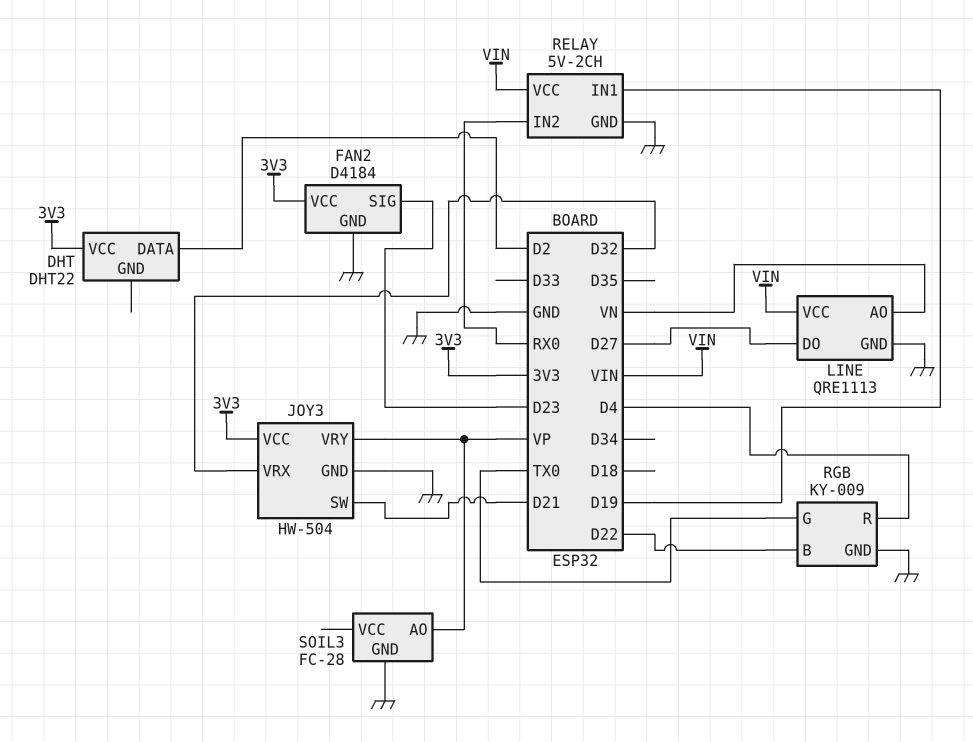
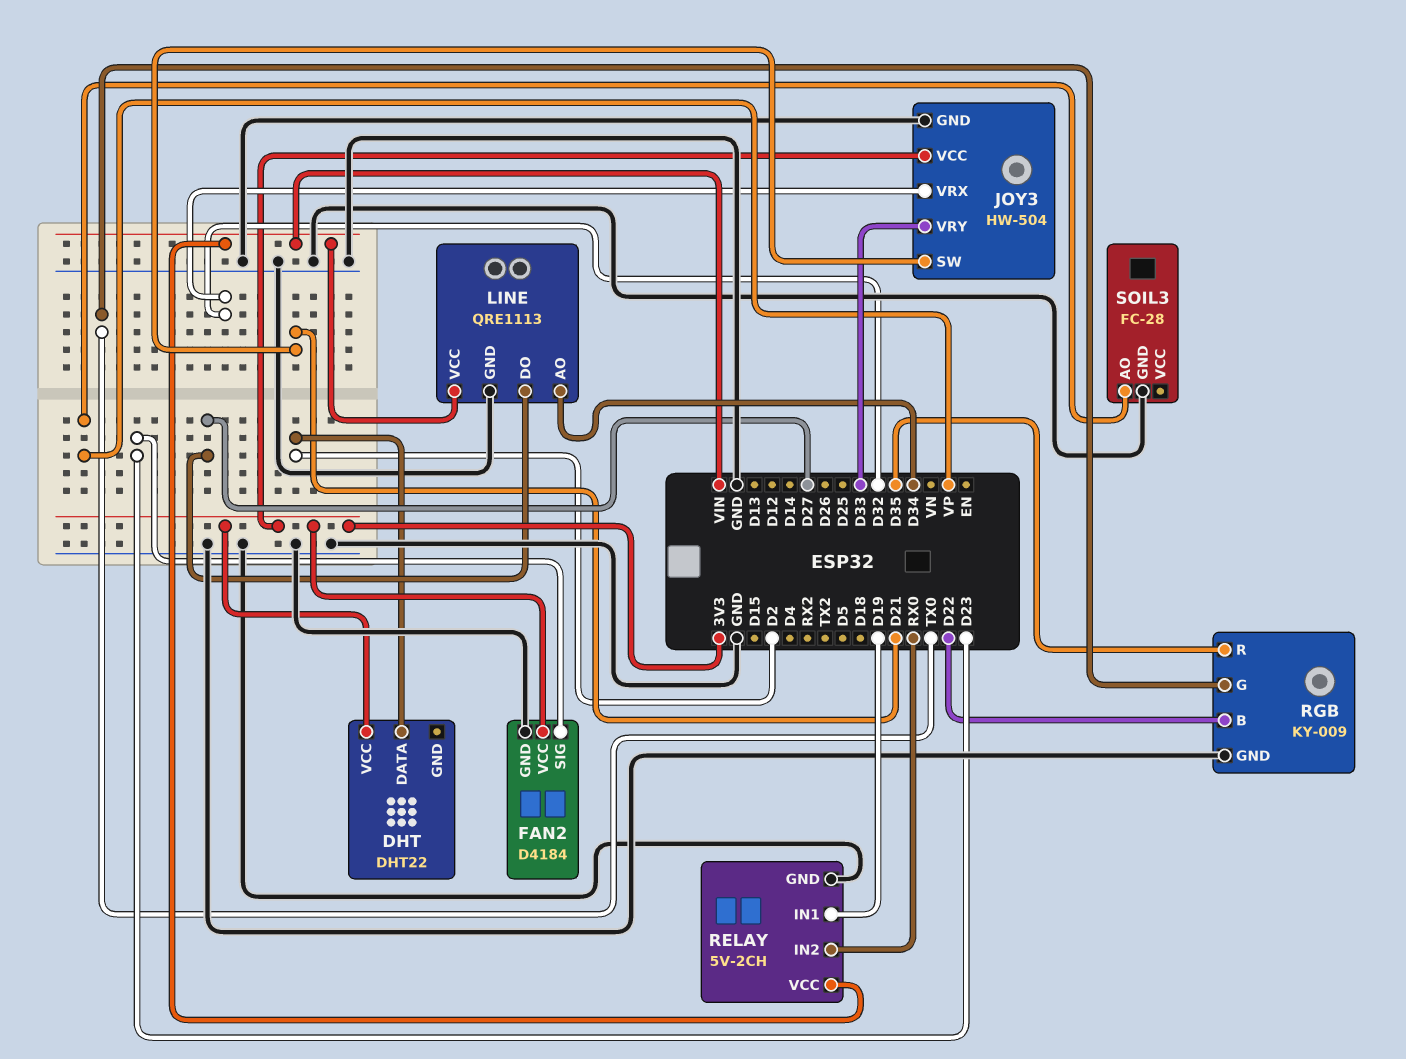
JOY3 pin VRY: VP -> D33
LINE pin AO: VN -> D34
RGB pin R: D4 -> D35

